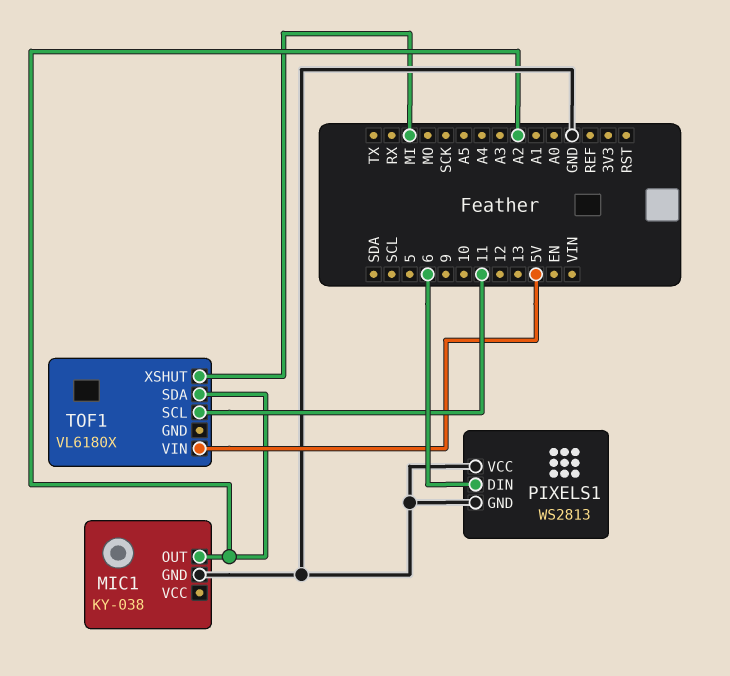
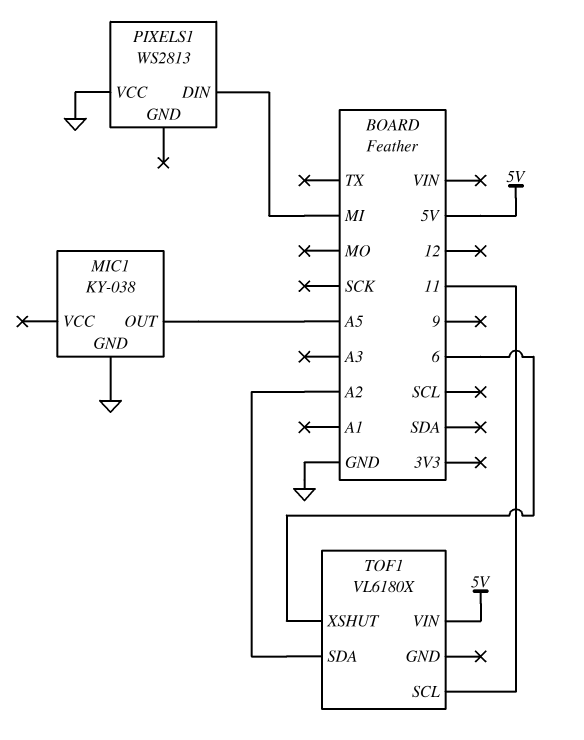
MIC1 pin OUT: A2 -> A5
PIXELS1 pin DIN: 6 -> MI
PIXELS1 pin GND: GND -> none
TOF1 pin XSHUT: MI -> 6

